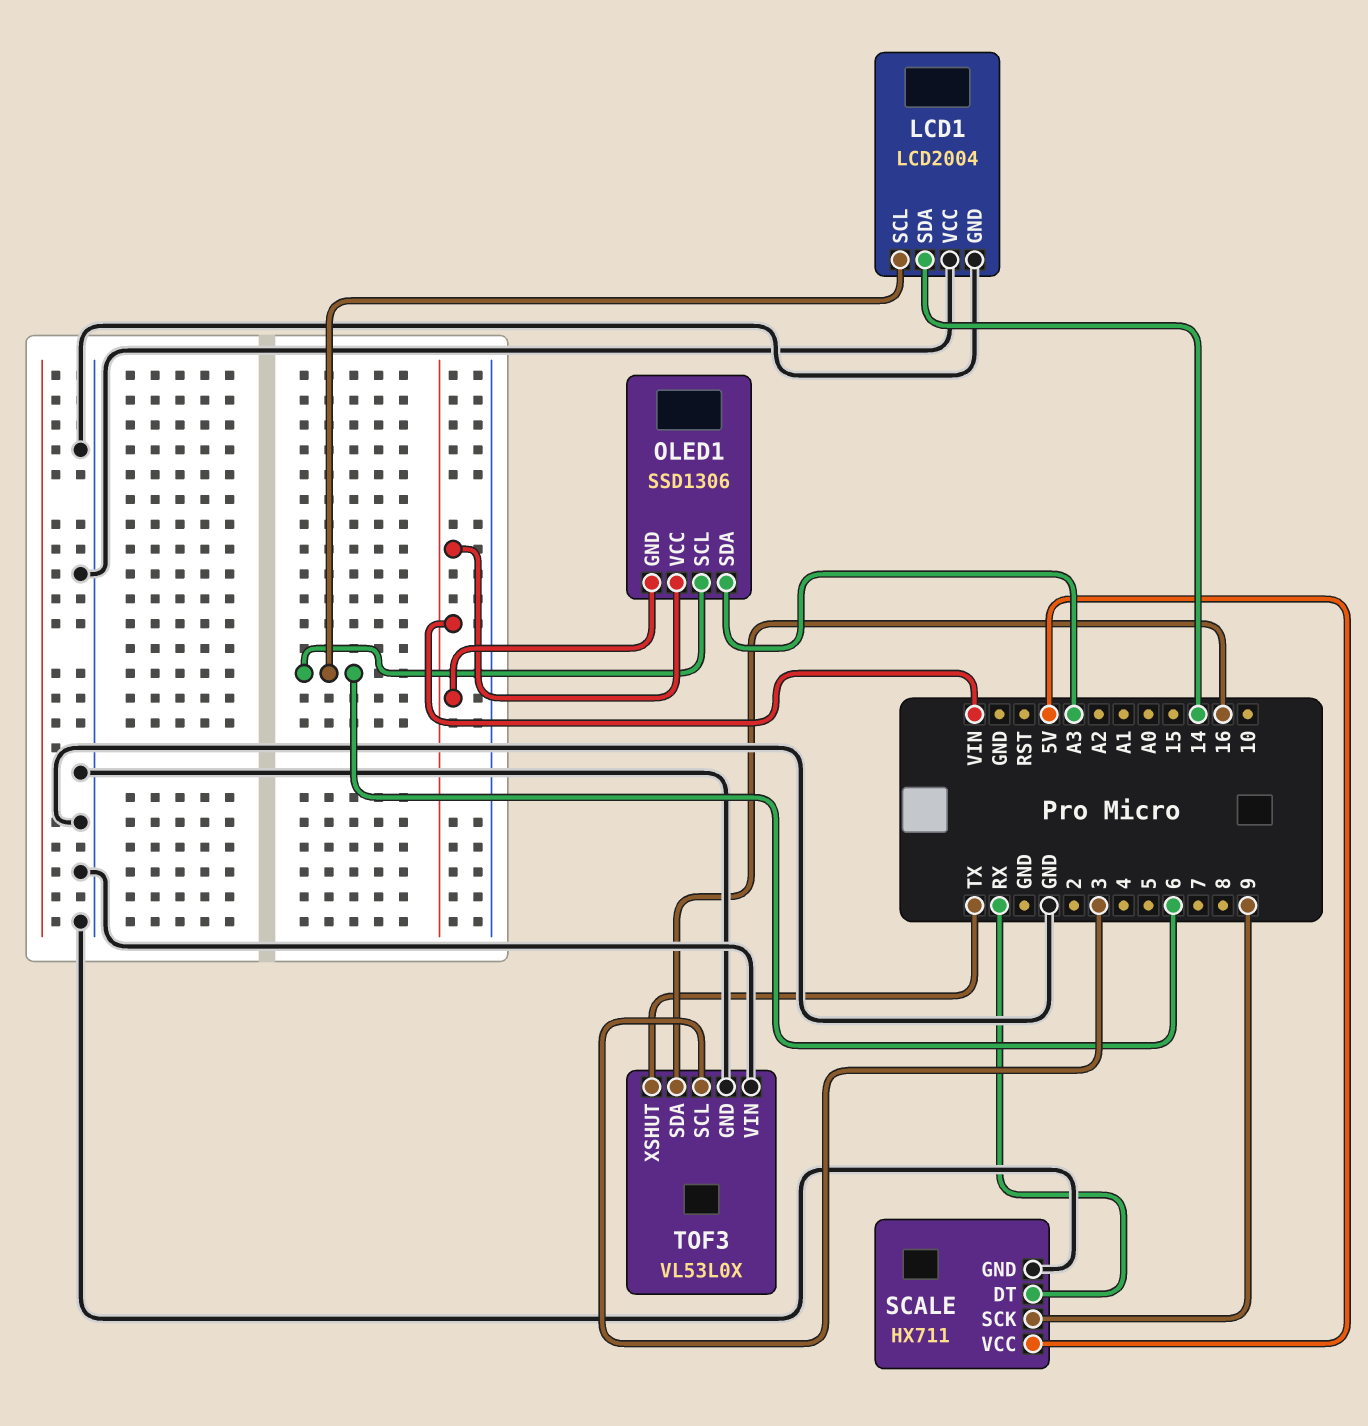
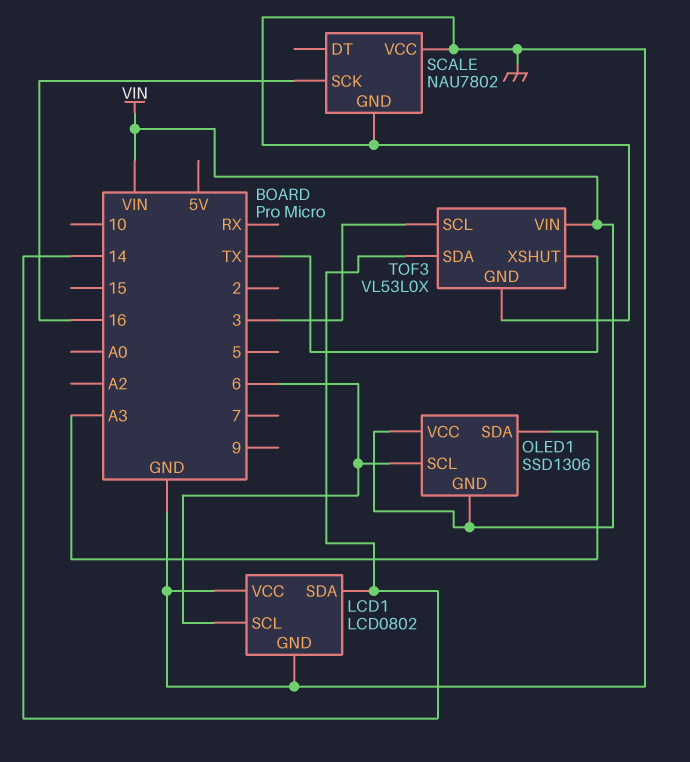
LCD1: LCD2004 -> LCD0802
SCALE: HX711 -> NAU7802
SCALE pin DT: RX -> none
SCALE pin SCK: 9 -> 16
SCALE pin VCC: 5V -> GND
TOF3 pin SDA: 16 -> 14
TOF3 pin VIN: GND -> VIN

